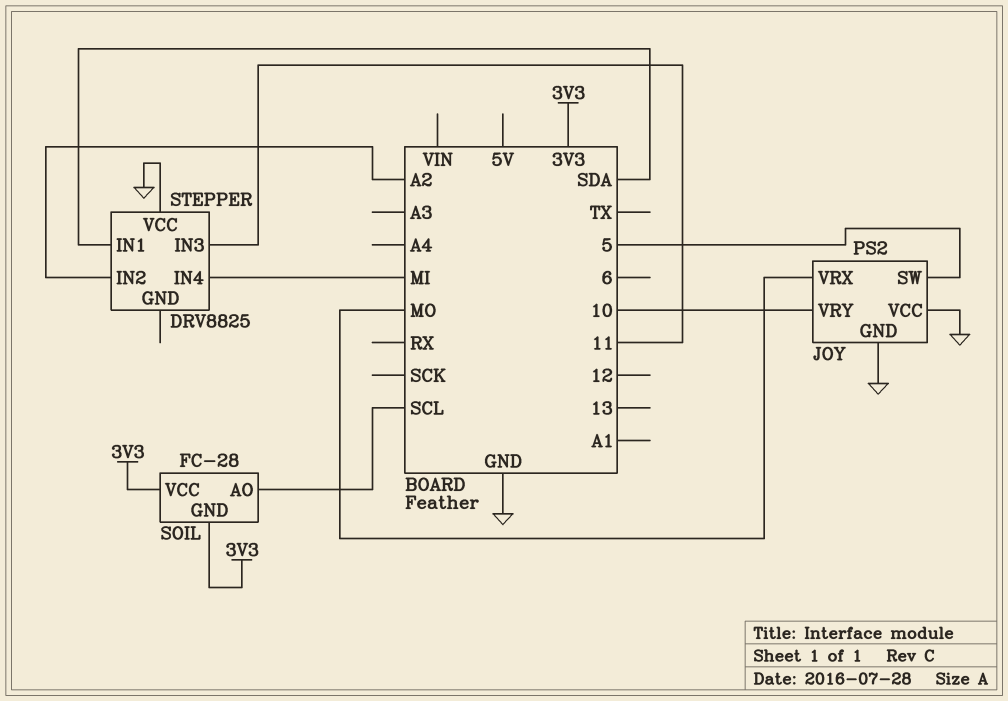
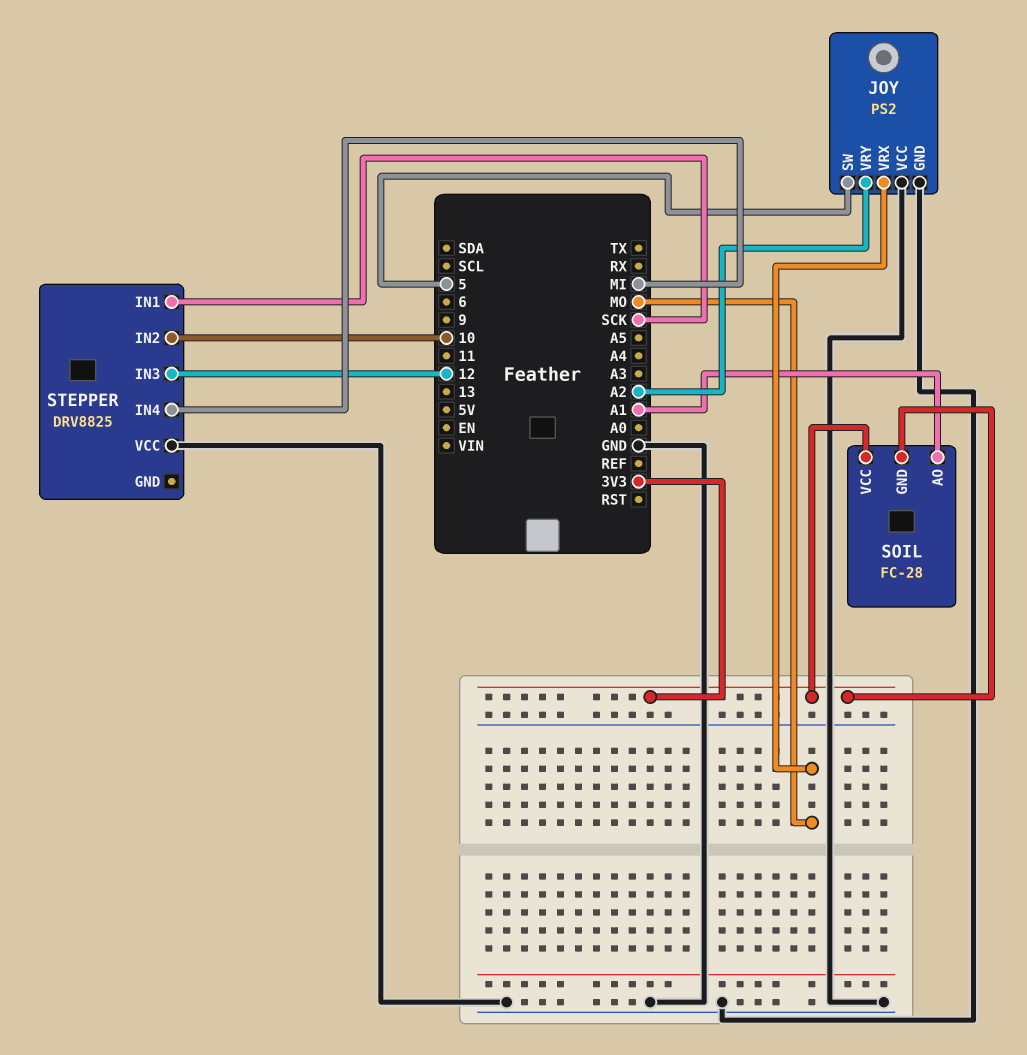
JOY pin VRY: 10 -> A2
SOIL pin AO: SCL -> A1
STEPPER pin IN1: SDA -> SCK
STEPPER pin IN2: A2 -> 10
STEPPER pin IN3: 11 -> 12

